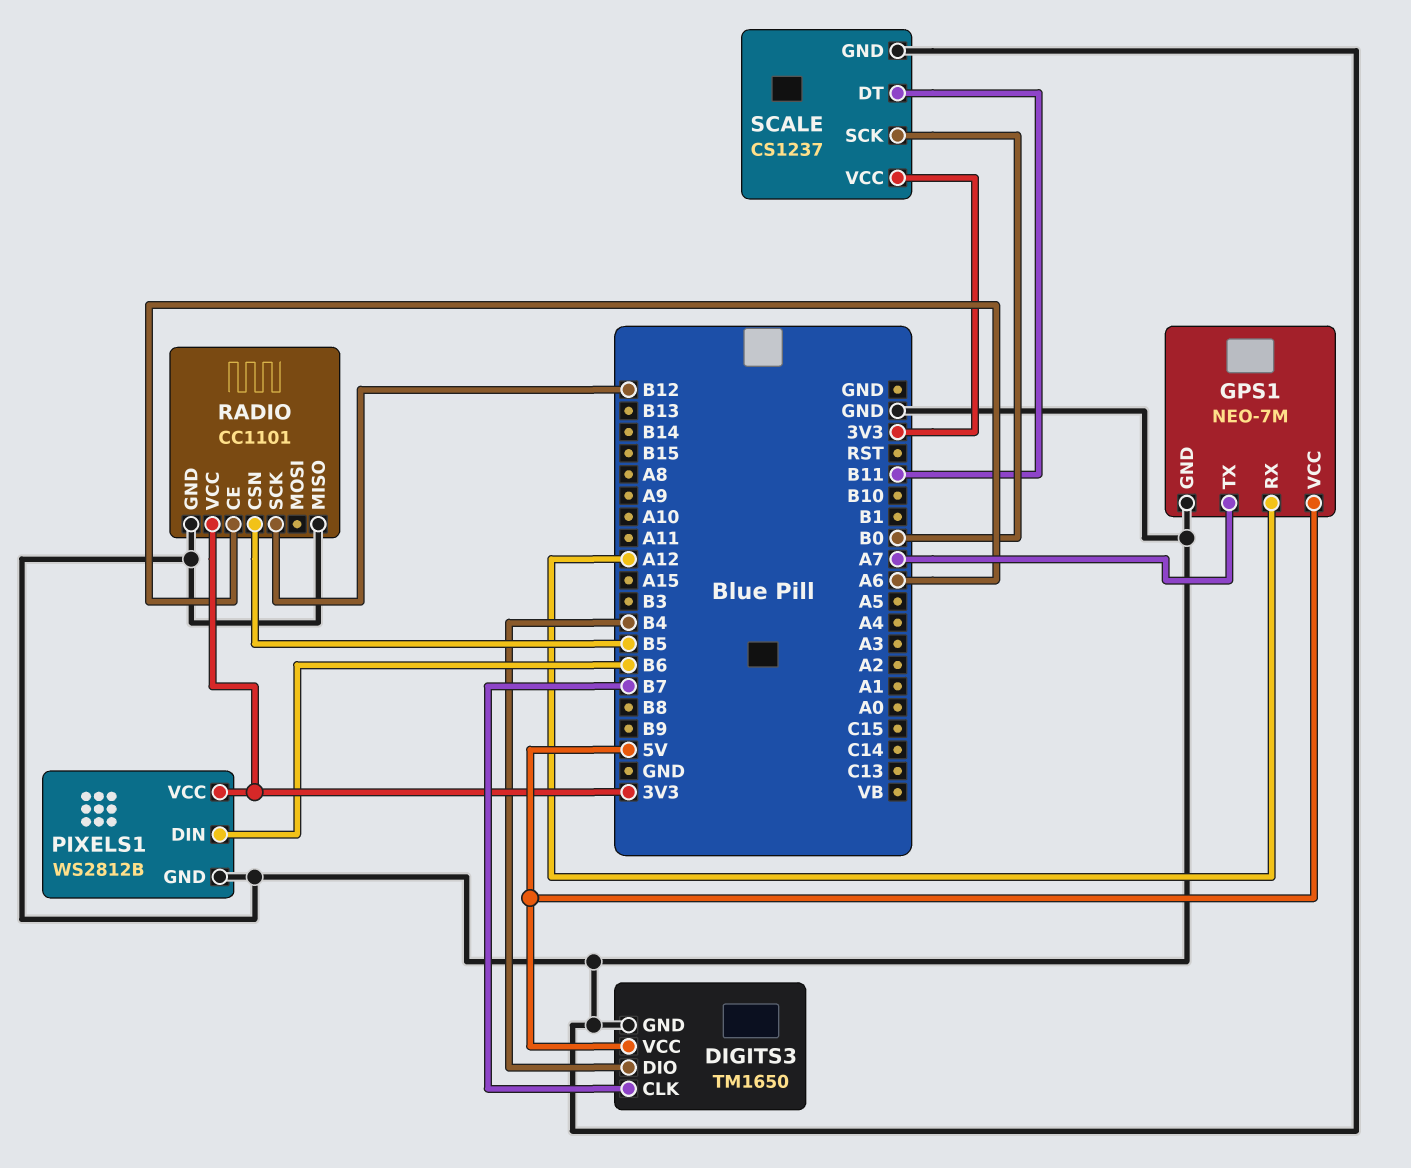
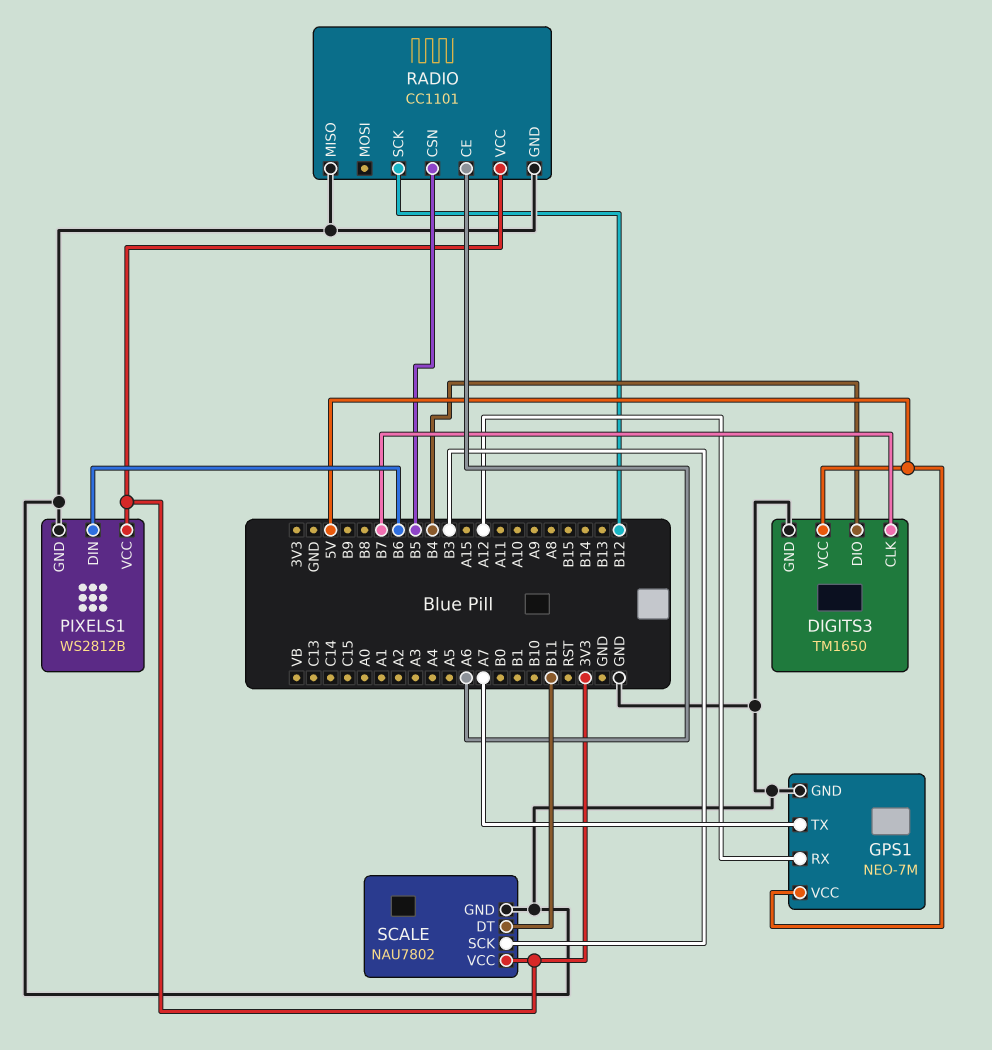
SCALE: CS1237 -> NAU7802
SCALE pin SCK: B0 -> B3

